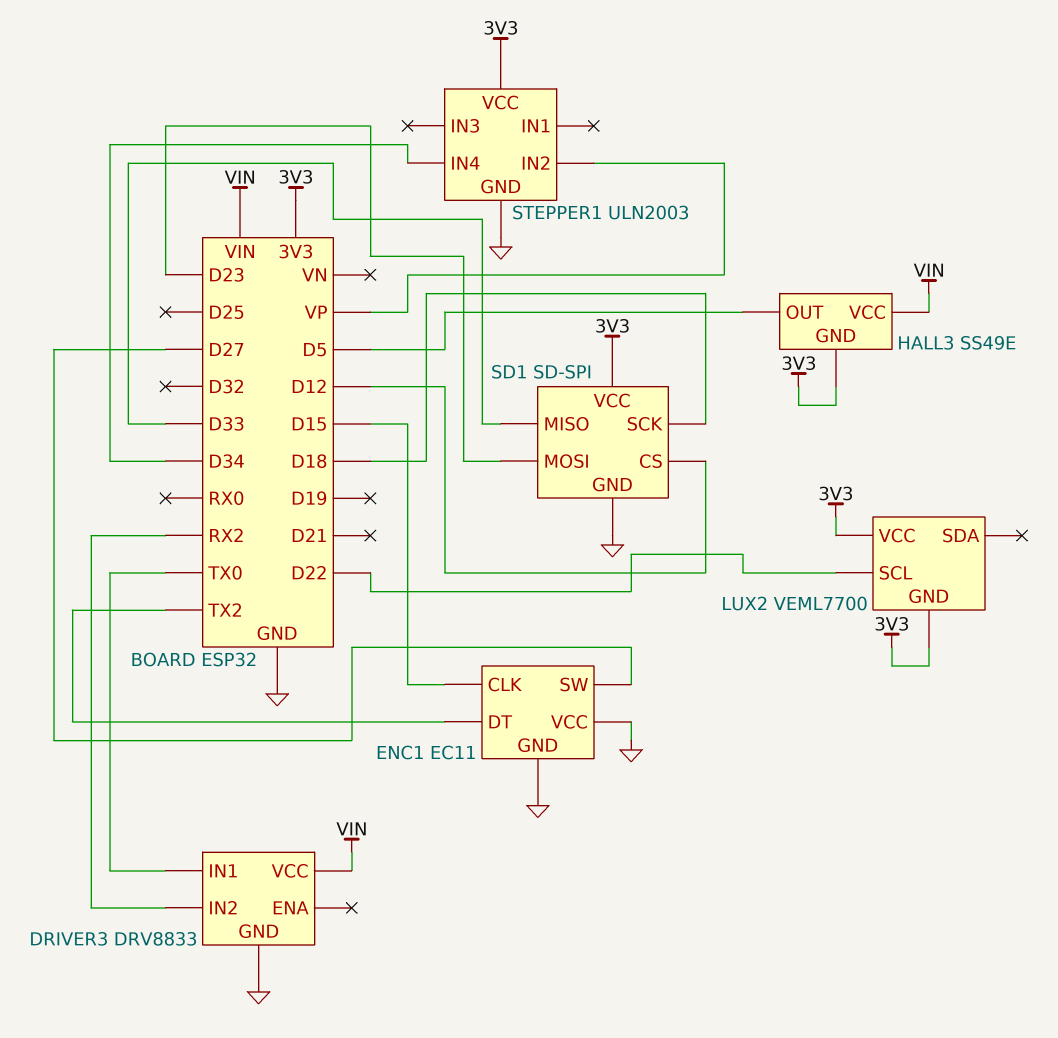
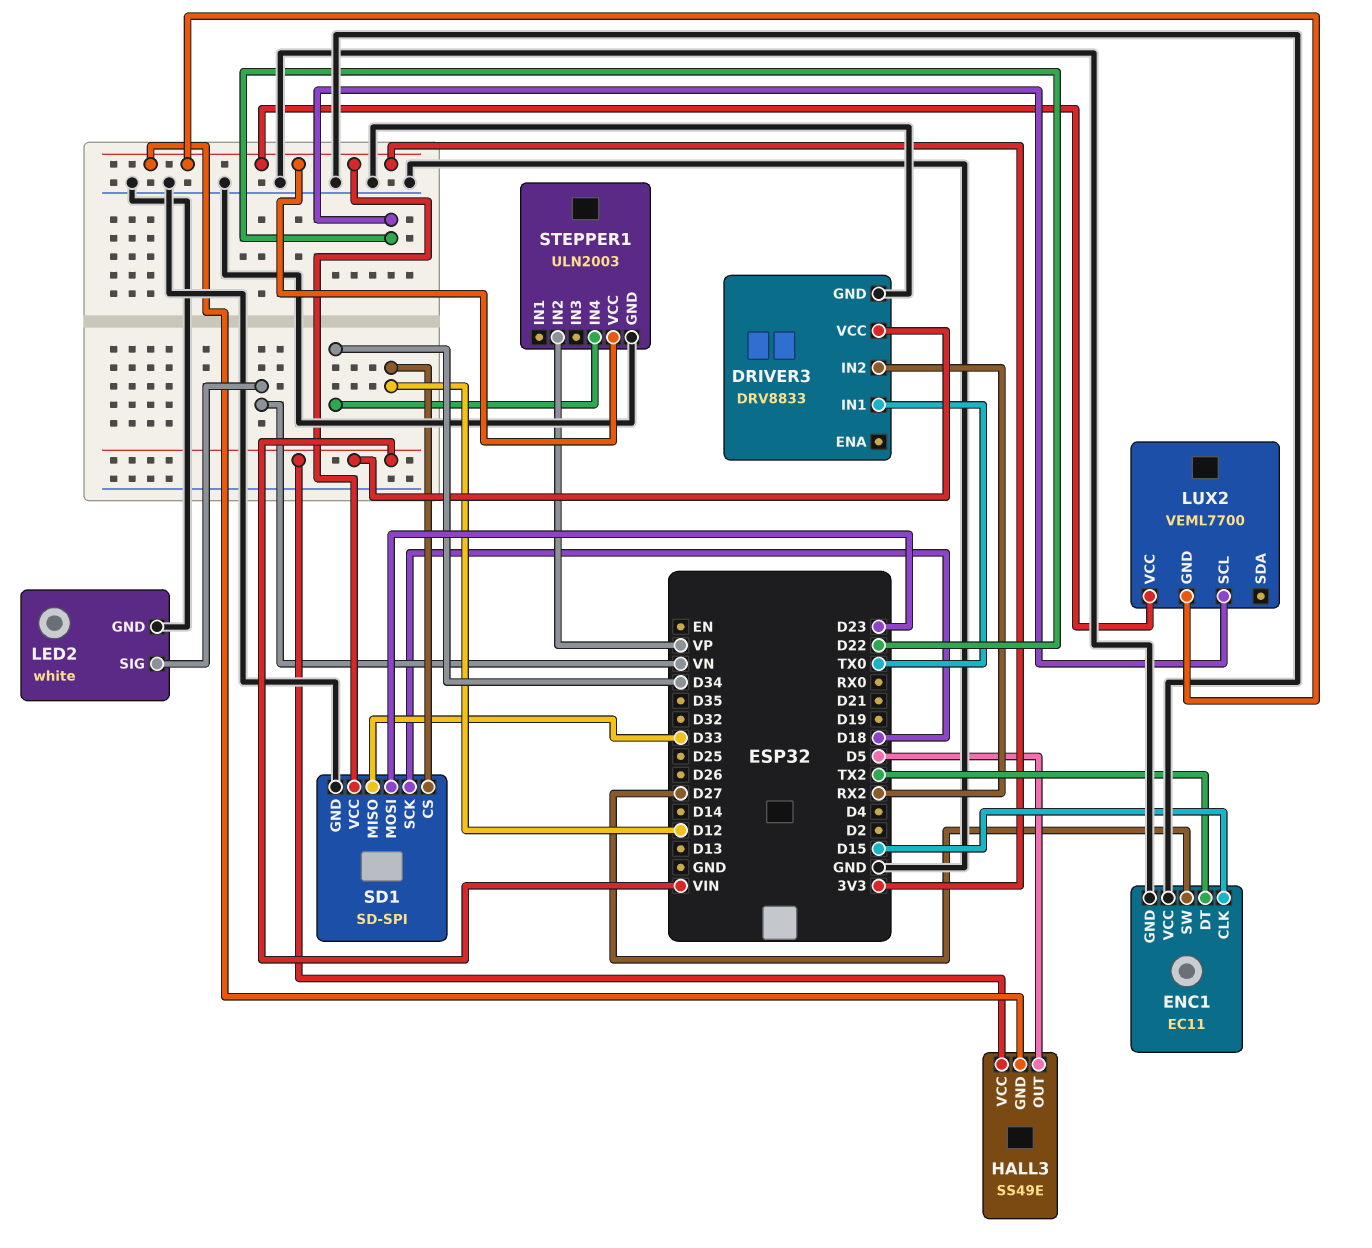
LED2: none -> white
LED2 pin GND: none -> GND
LED2 pin SIG: none -> VN

